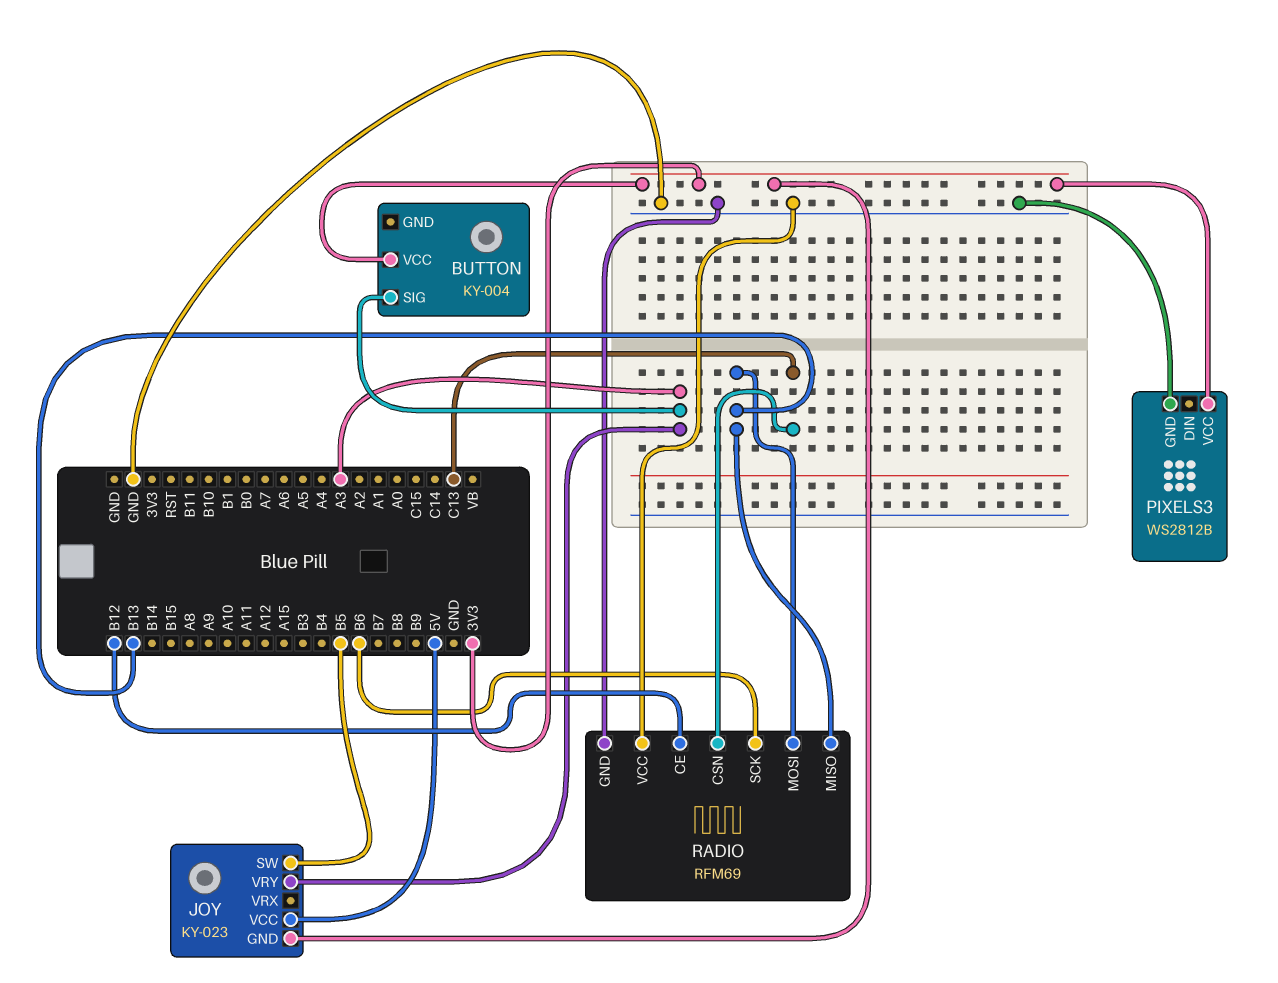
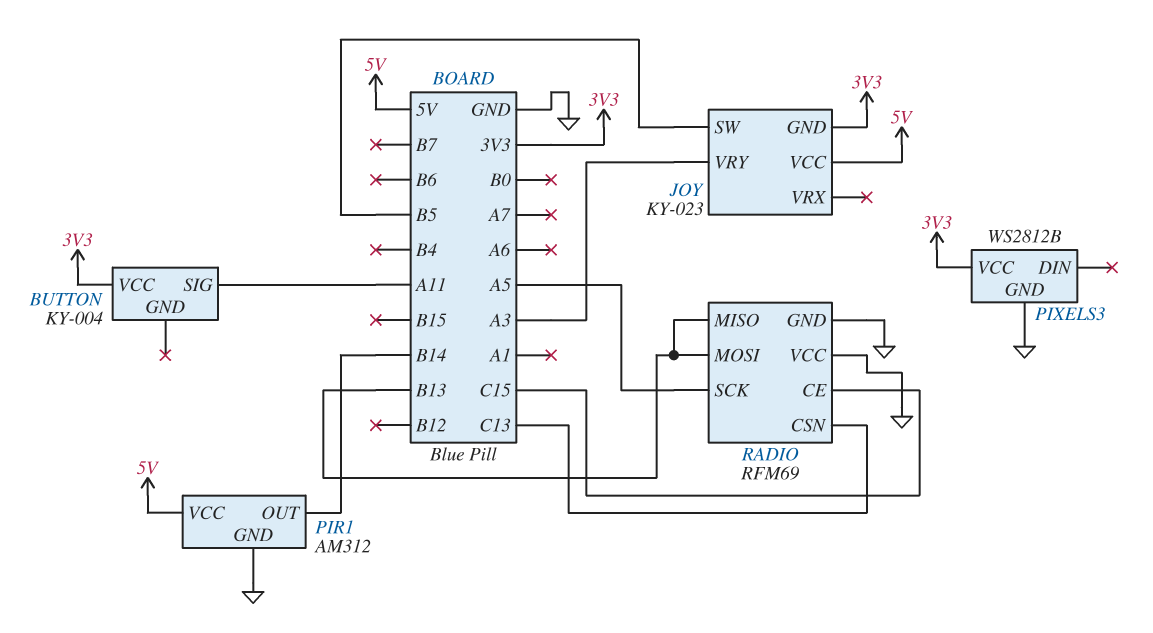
BUTTON pin SIG: A3 -> A11
PIR1: none -> AM312
PIR1 pin GND: none -> GND
PIR1 pin OUT: none -> B14
PIR1 pin VCC: none -> 5V
RADIO pin CE: B12 -> C15
RADIO pin SCK: B6 -> A5

